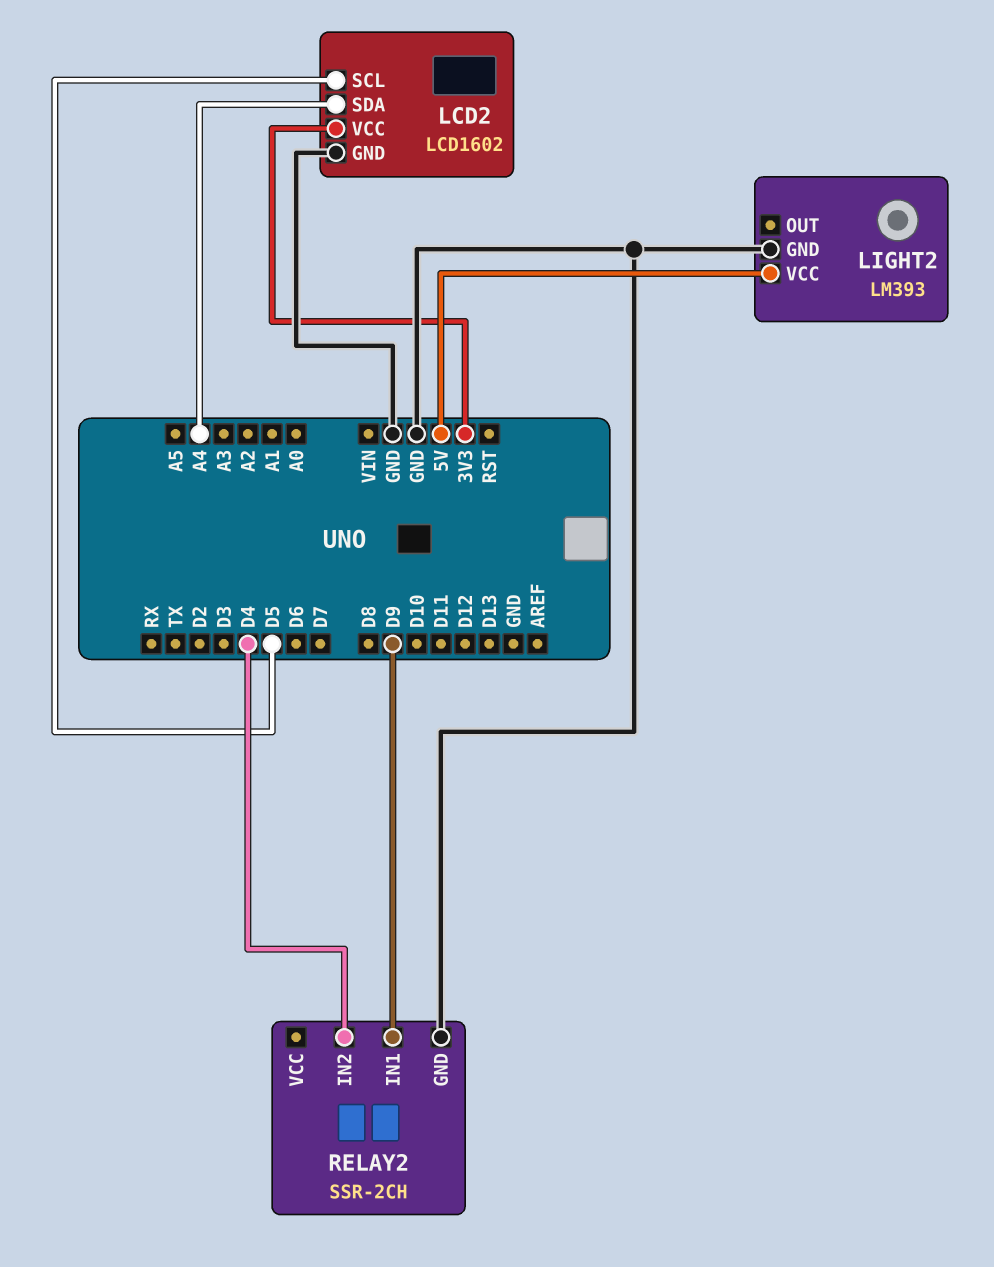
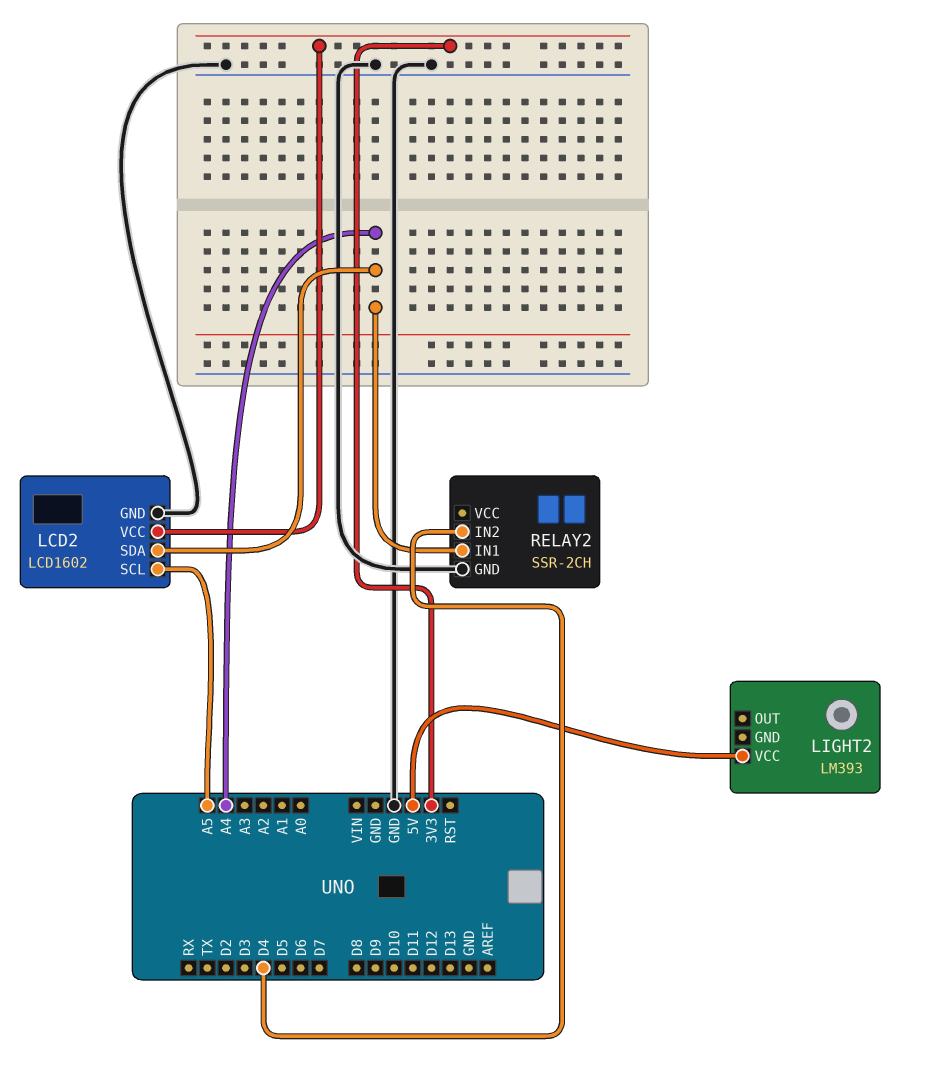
LCD2 pin SCL: D5 -> A5
LIGHT2 pin GND: GND -> none
RELAY2 pin IN1: D9 -> A4

